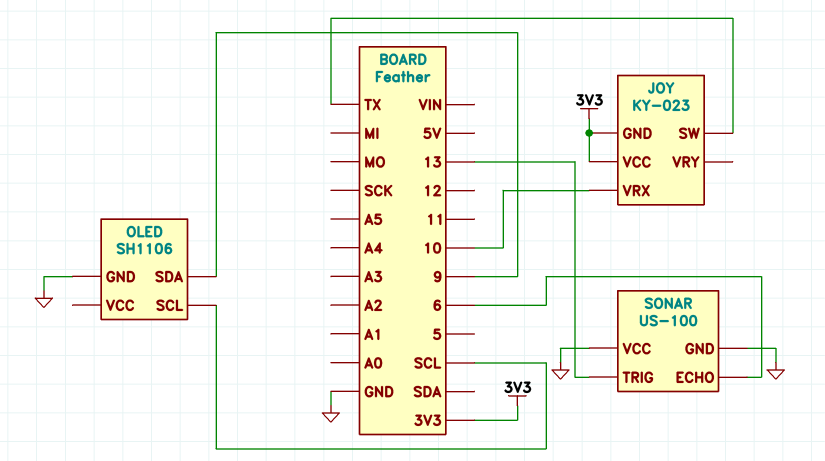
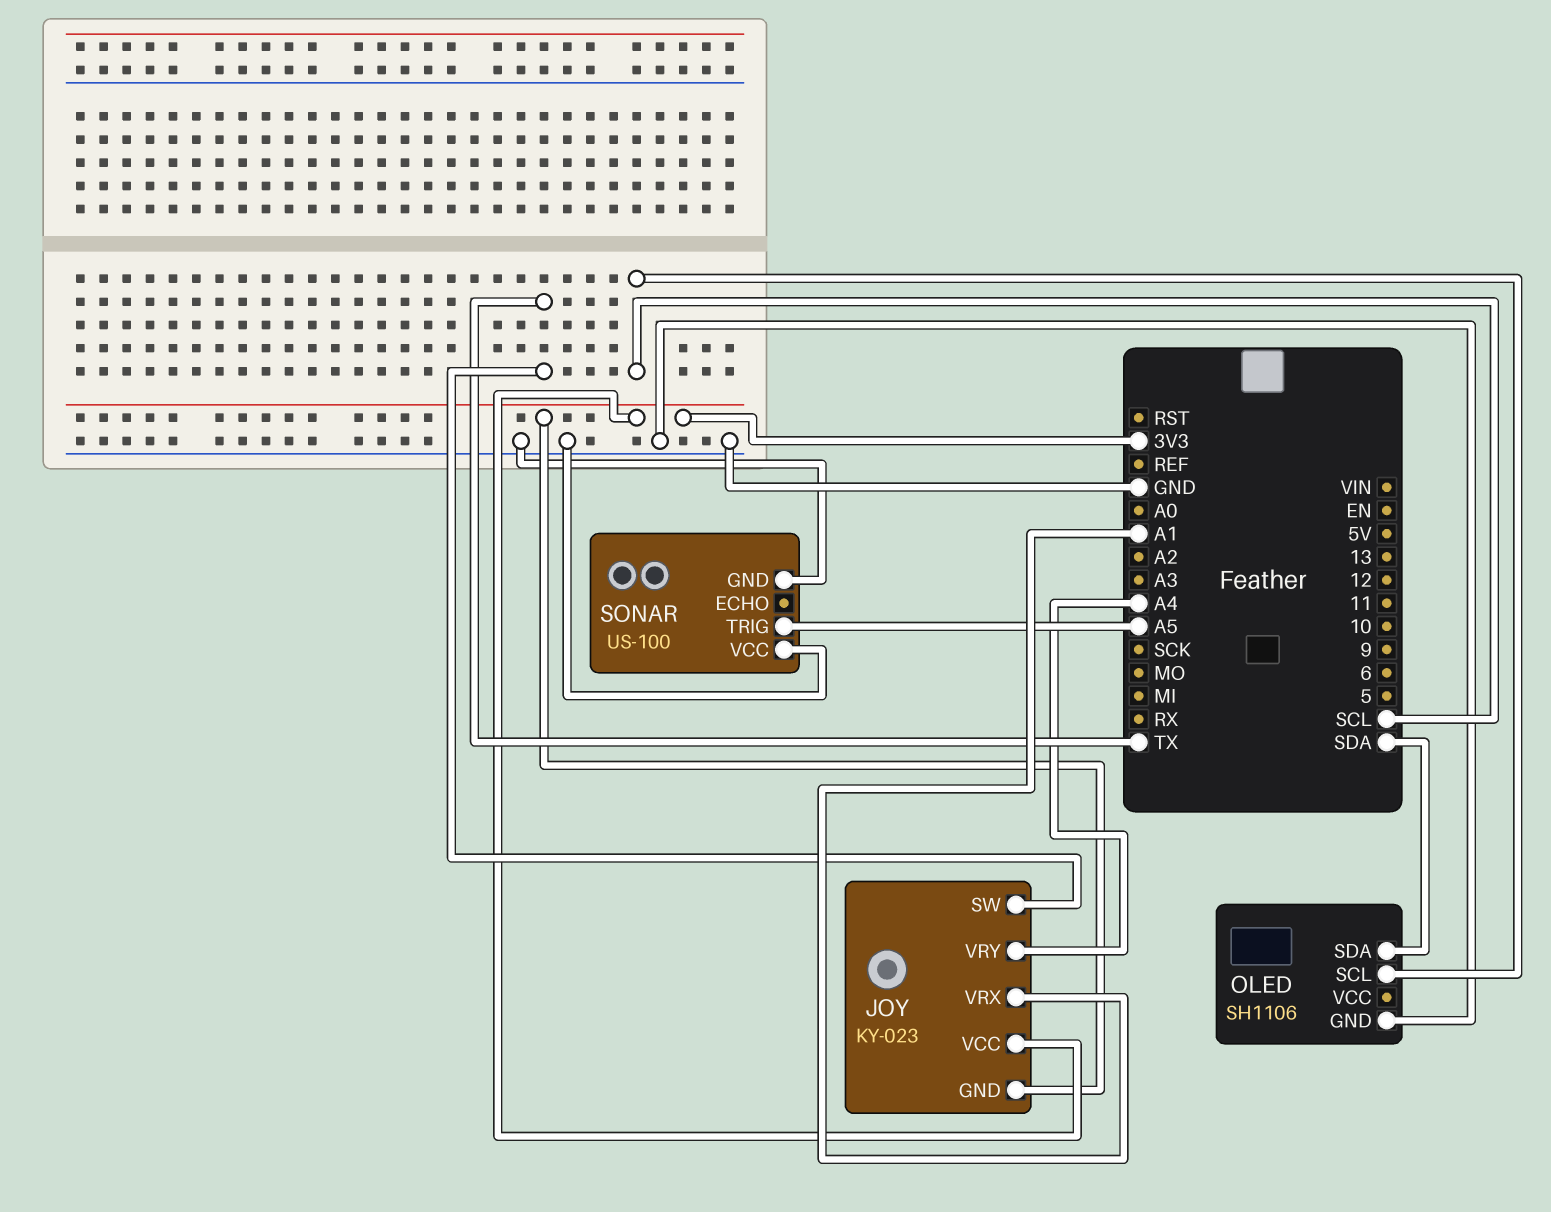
JOY pin VRX: 10 -> A1
JOY pin VRY: none -> A4
OLED pin SDA: 9 -> SDA
SONAR pin ECHO: 6 -> none
SONAR pin TRIG: 13 -> A5

